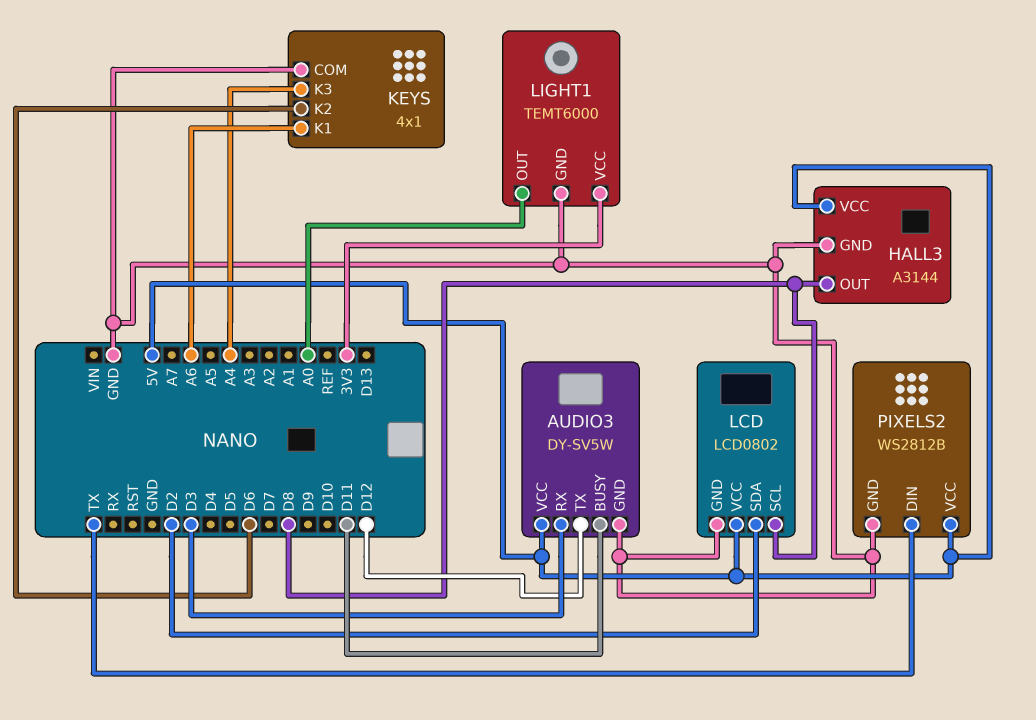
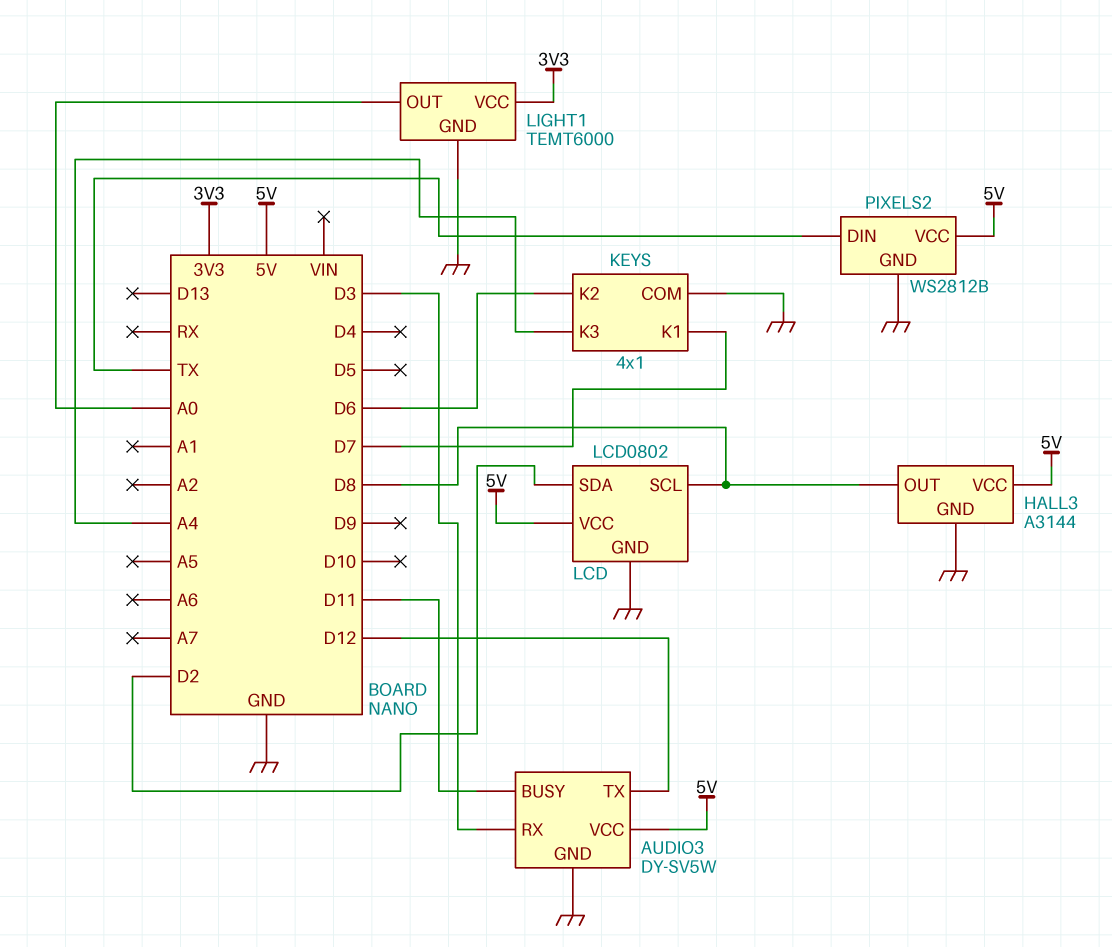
KEYS pin K1: A6 -> D7

